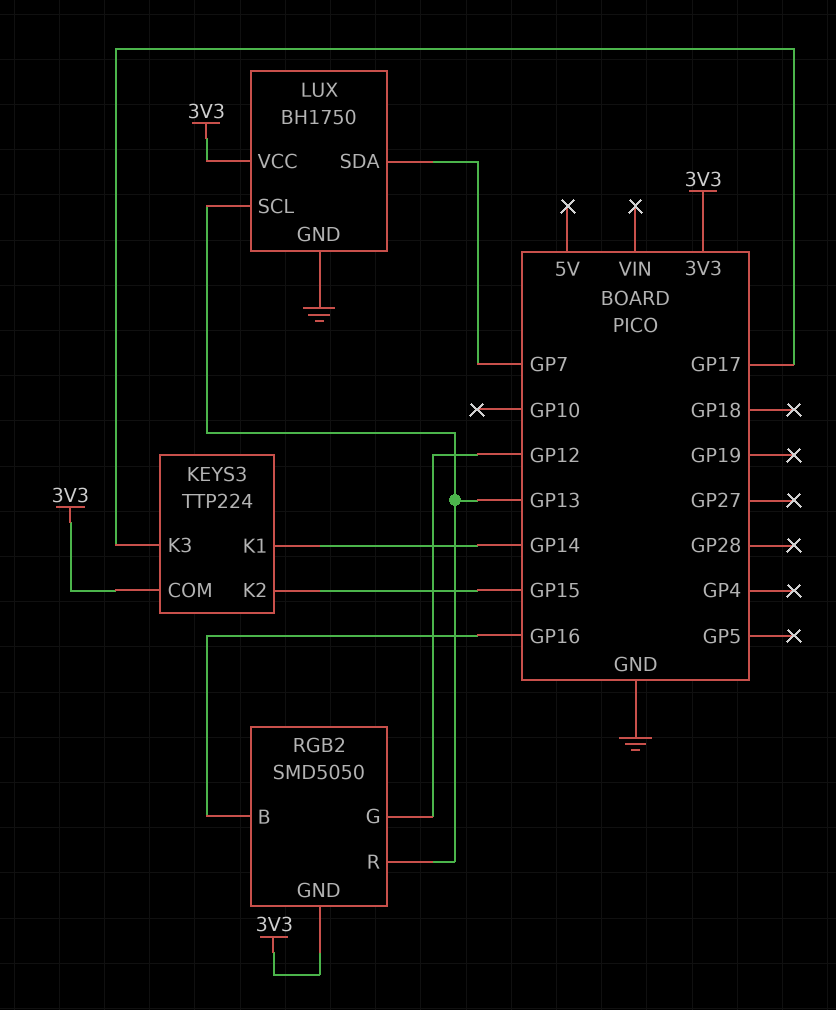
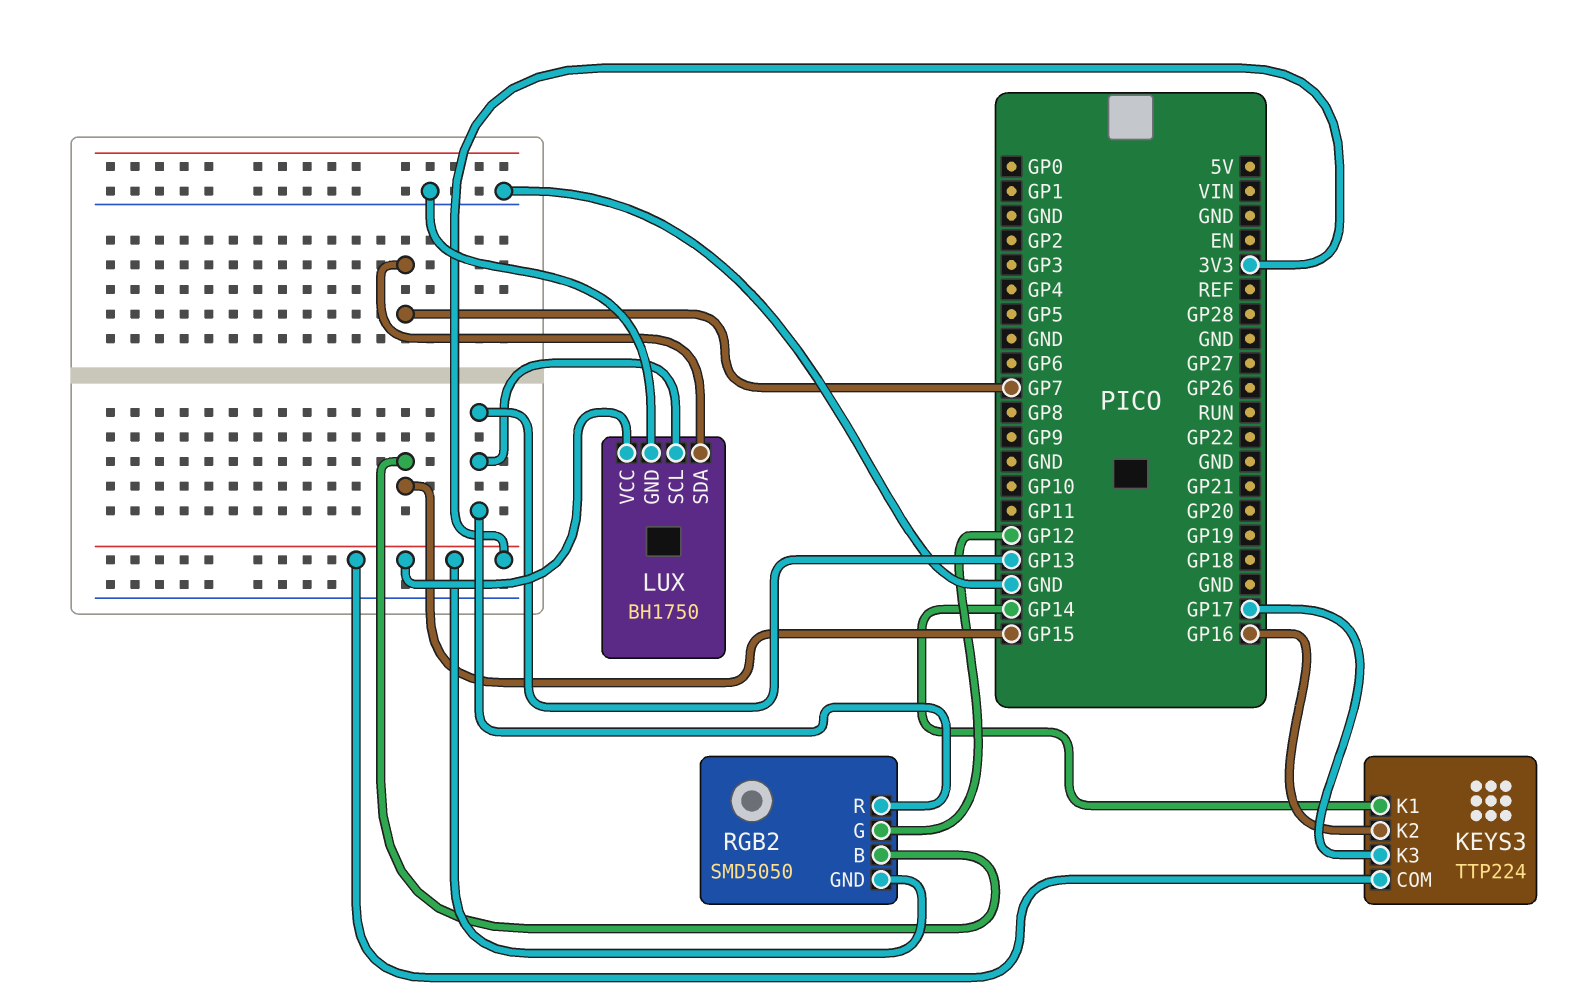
KEYS3 pin K2: GP15 -> GP16
RGB2 pin B: GP16 -> GP15

